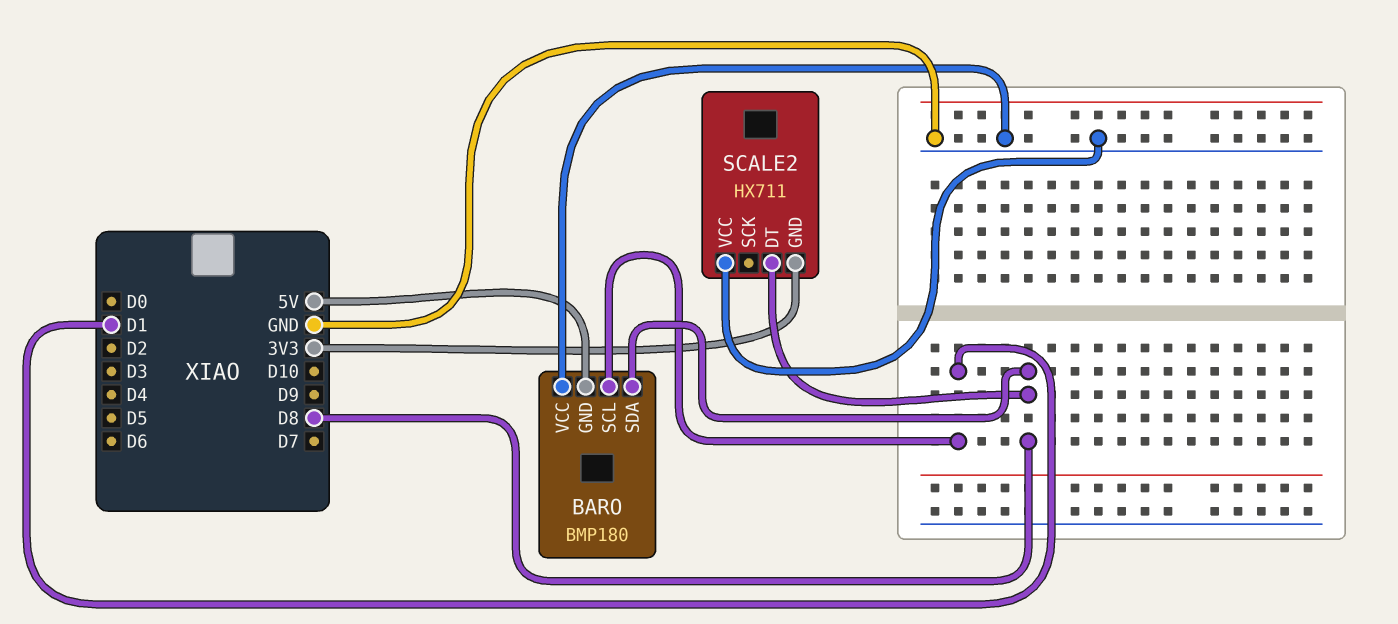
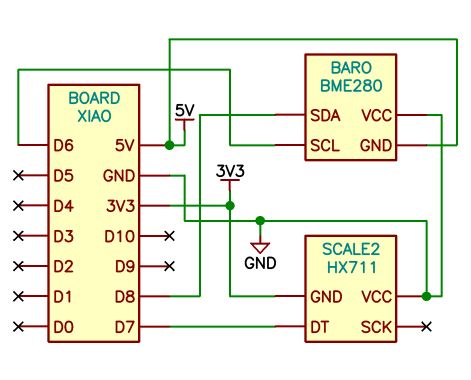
BARO: BMP180 -> BME280
BARO pin SCL: D1 -> D6
SCALE2 pin DT: D8 -> D7

